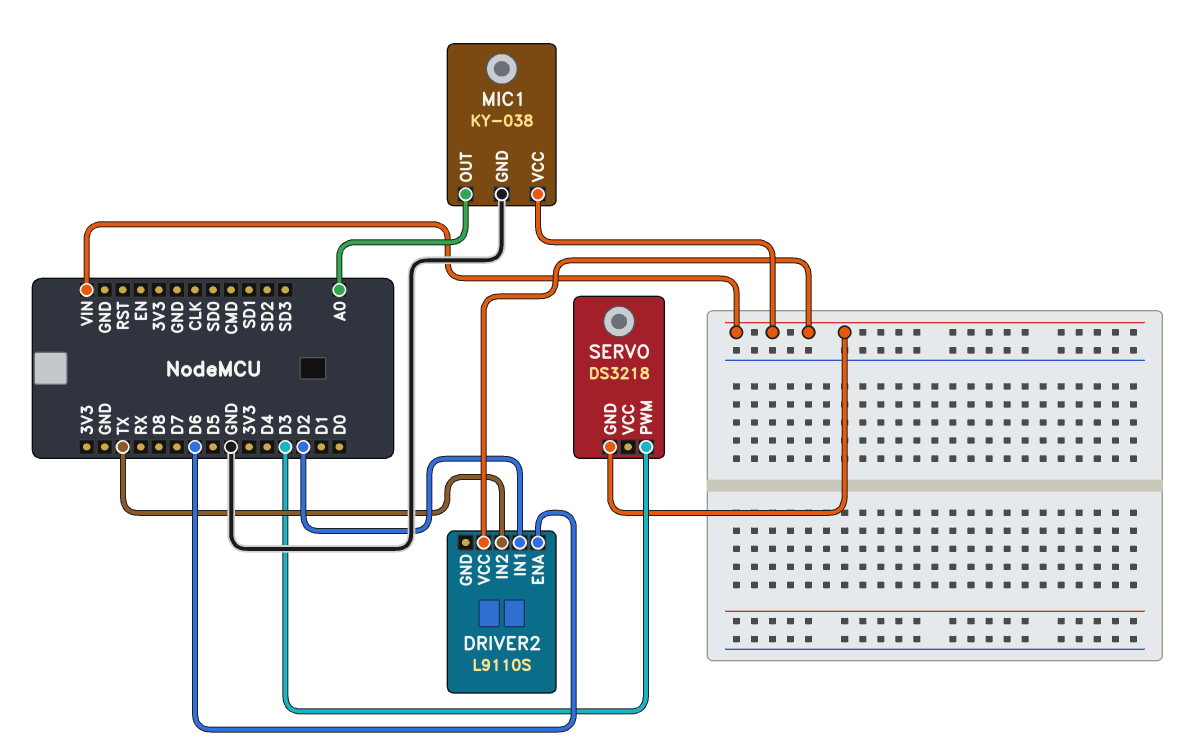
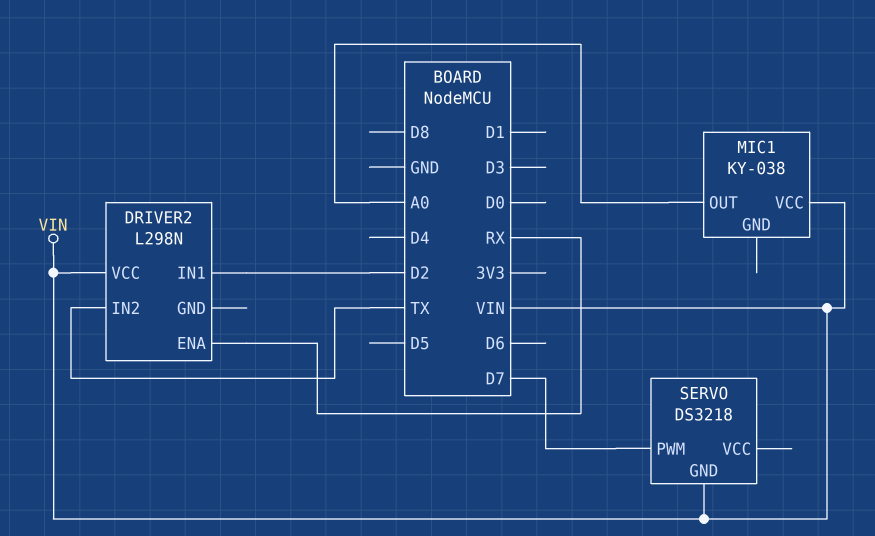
DRIVER2: L9110S -> L298N
DRIVER2 pin ENA: D6 -> RX
MIC1 pin GND: GND -> none
SERVO pin PWM: D3 -> D7

